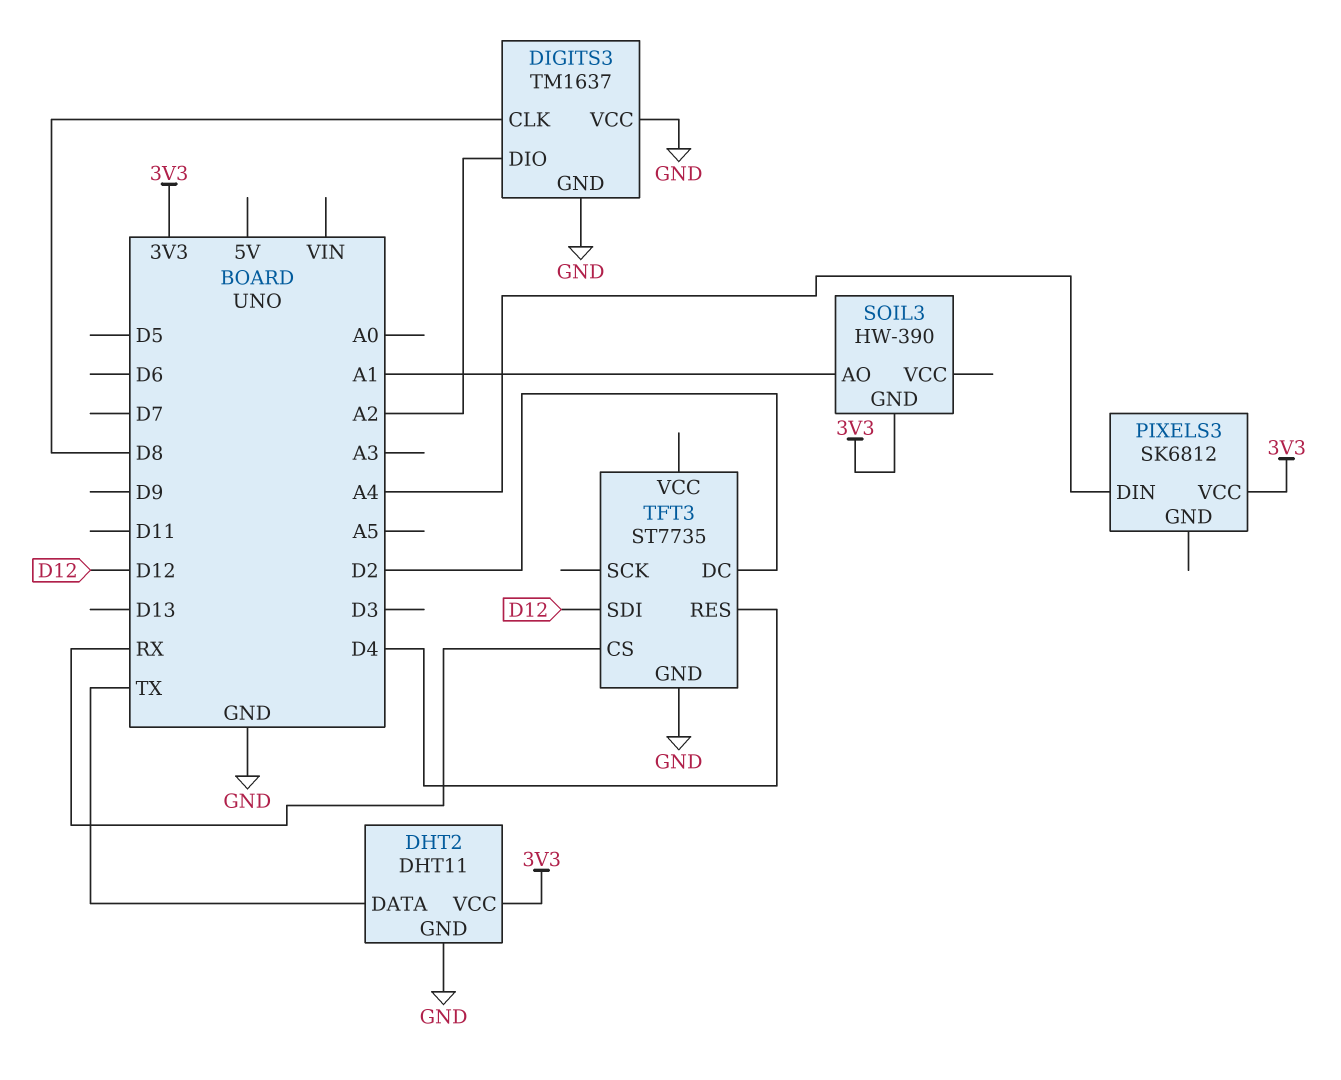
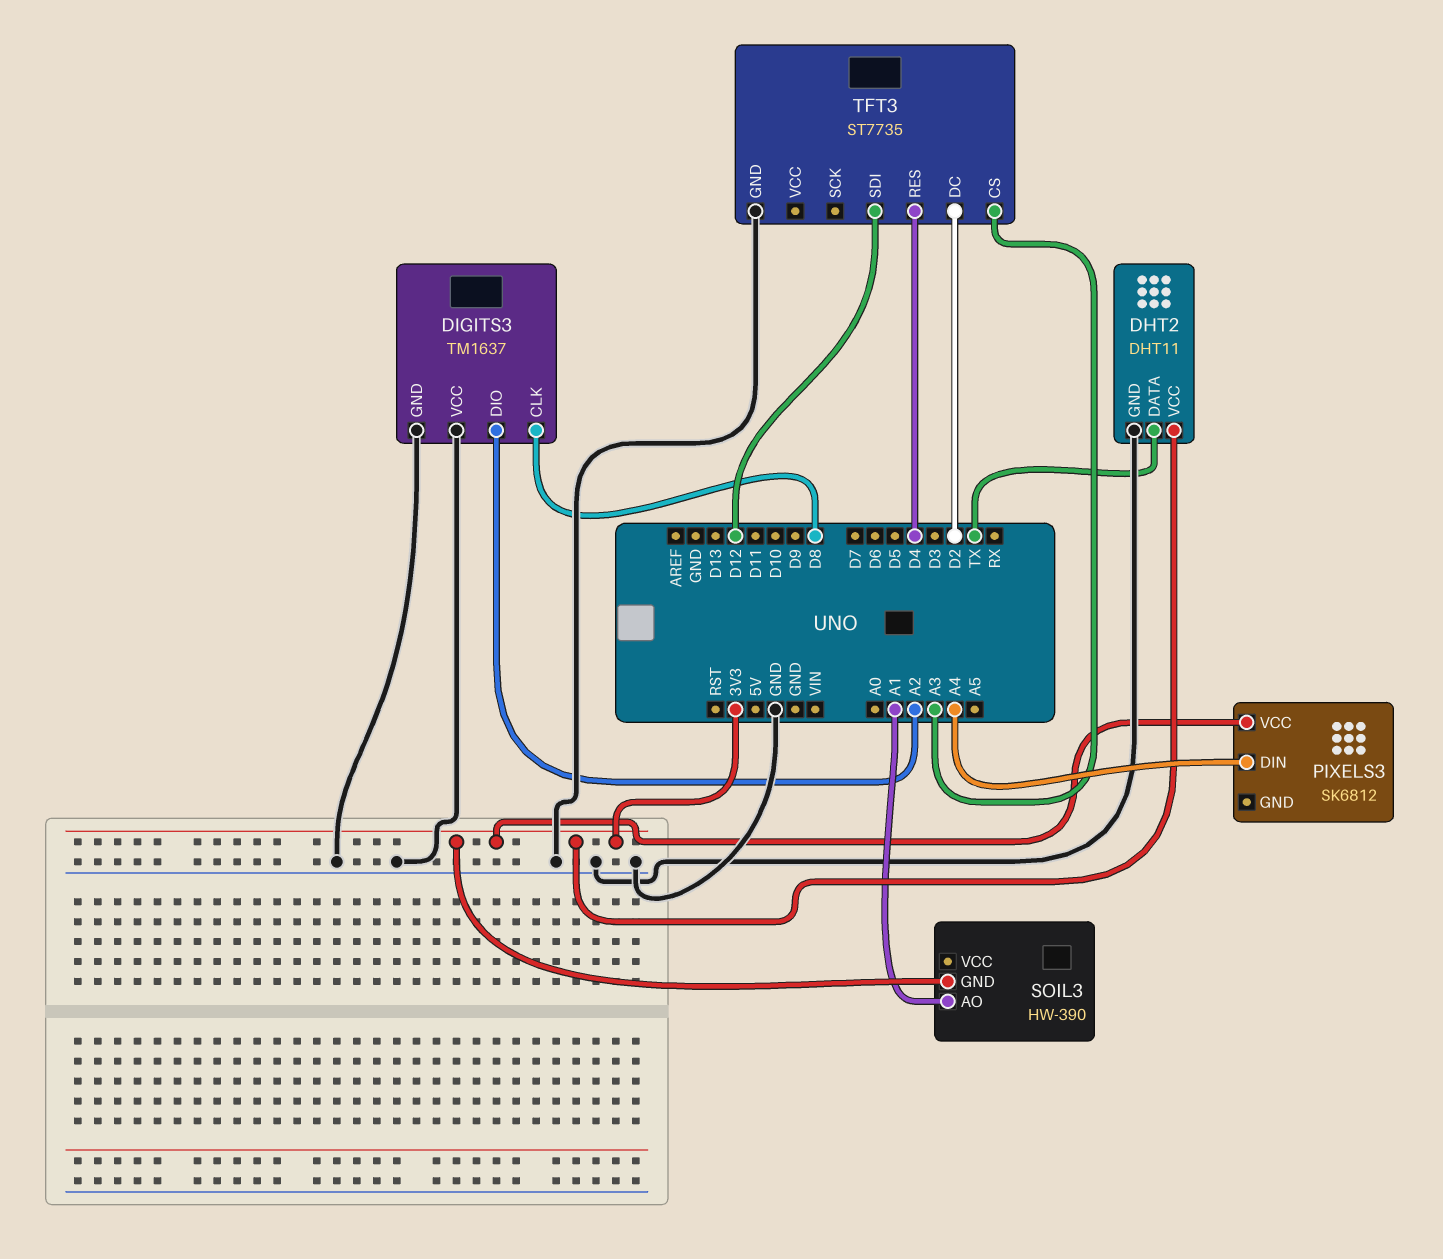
TFT3 pin CS: RX -> A3

